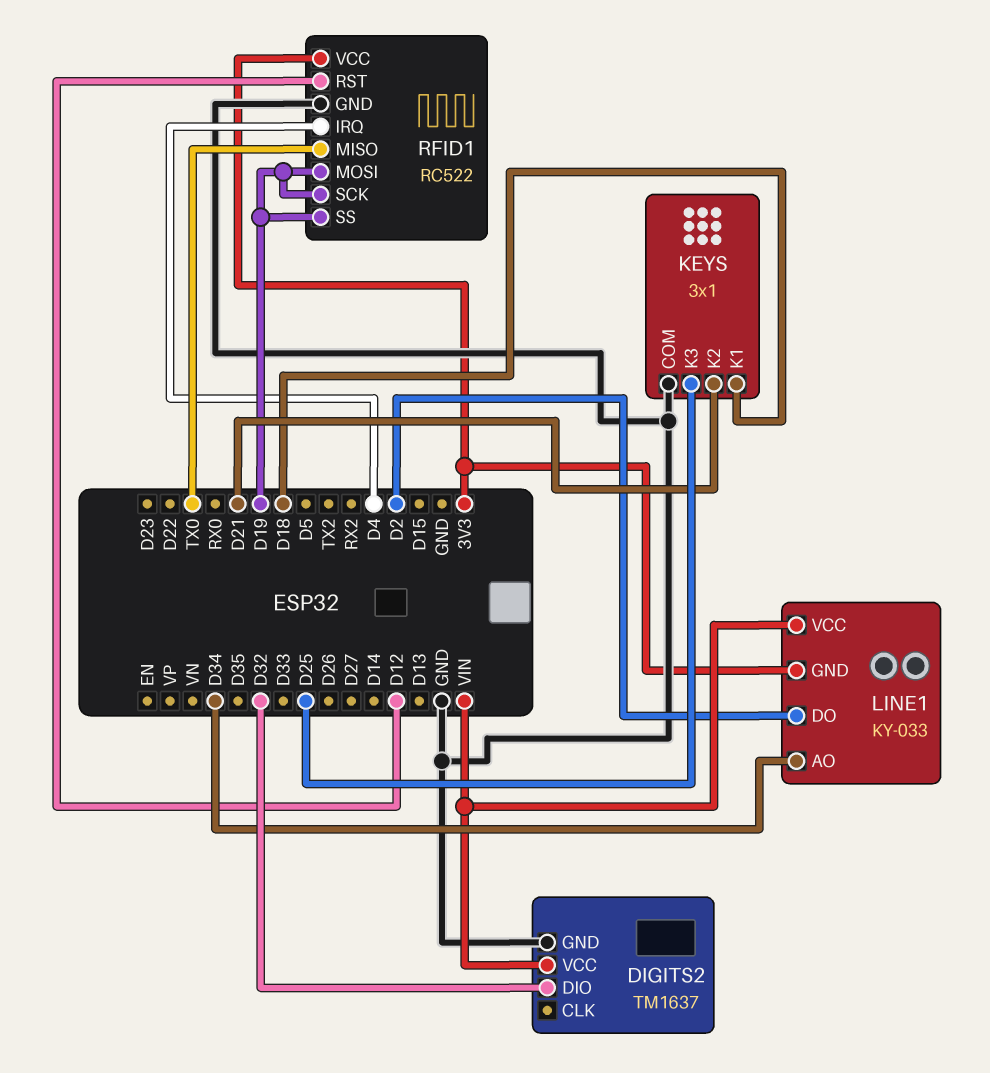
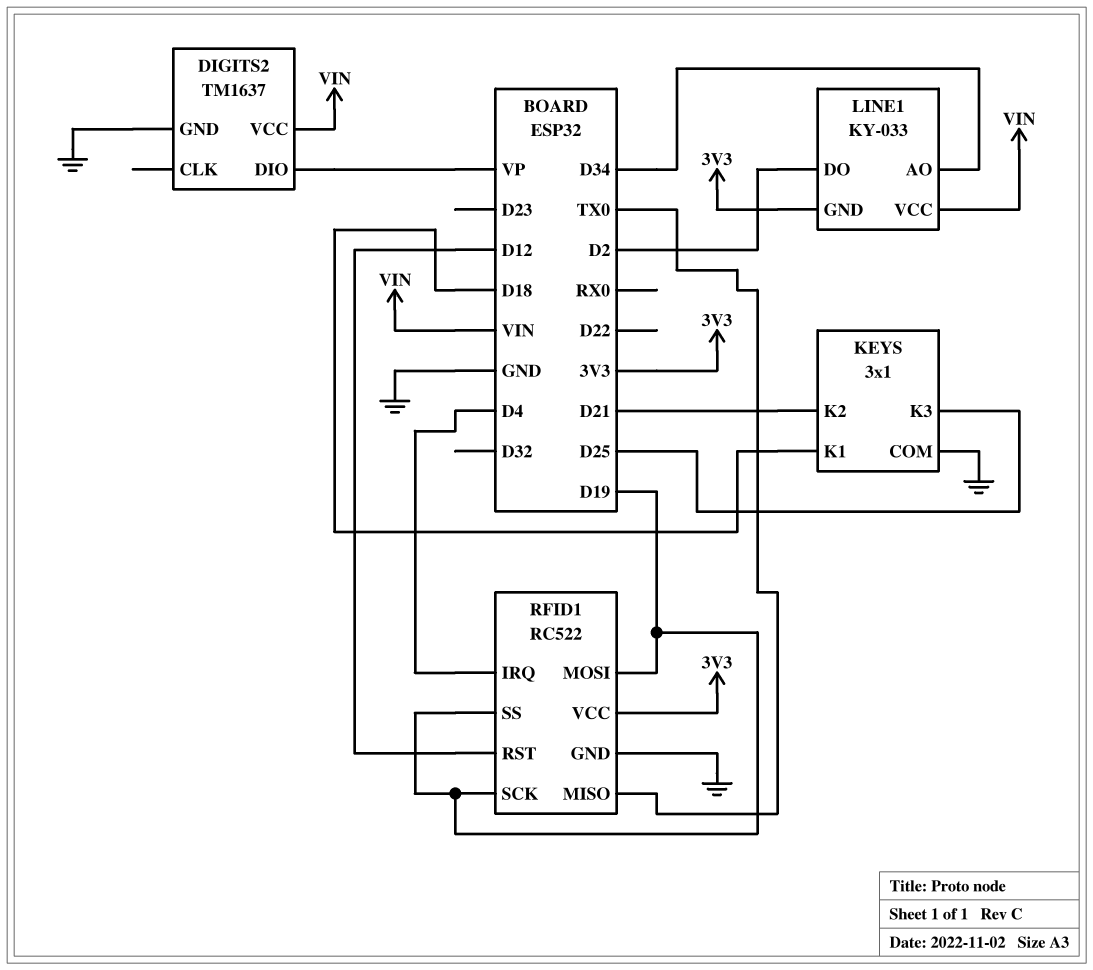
DIGITS2 pin DIO: D32 -> VP

